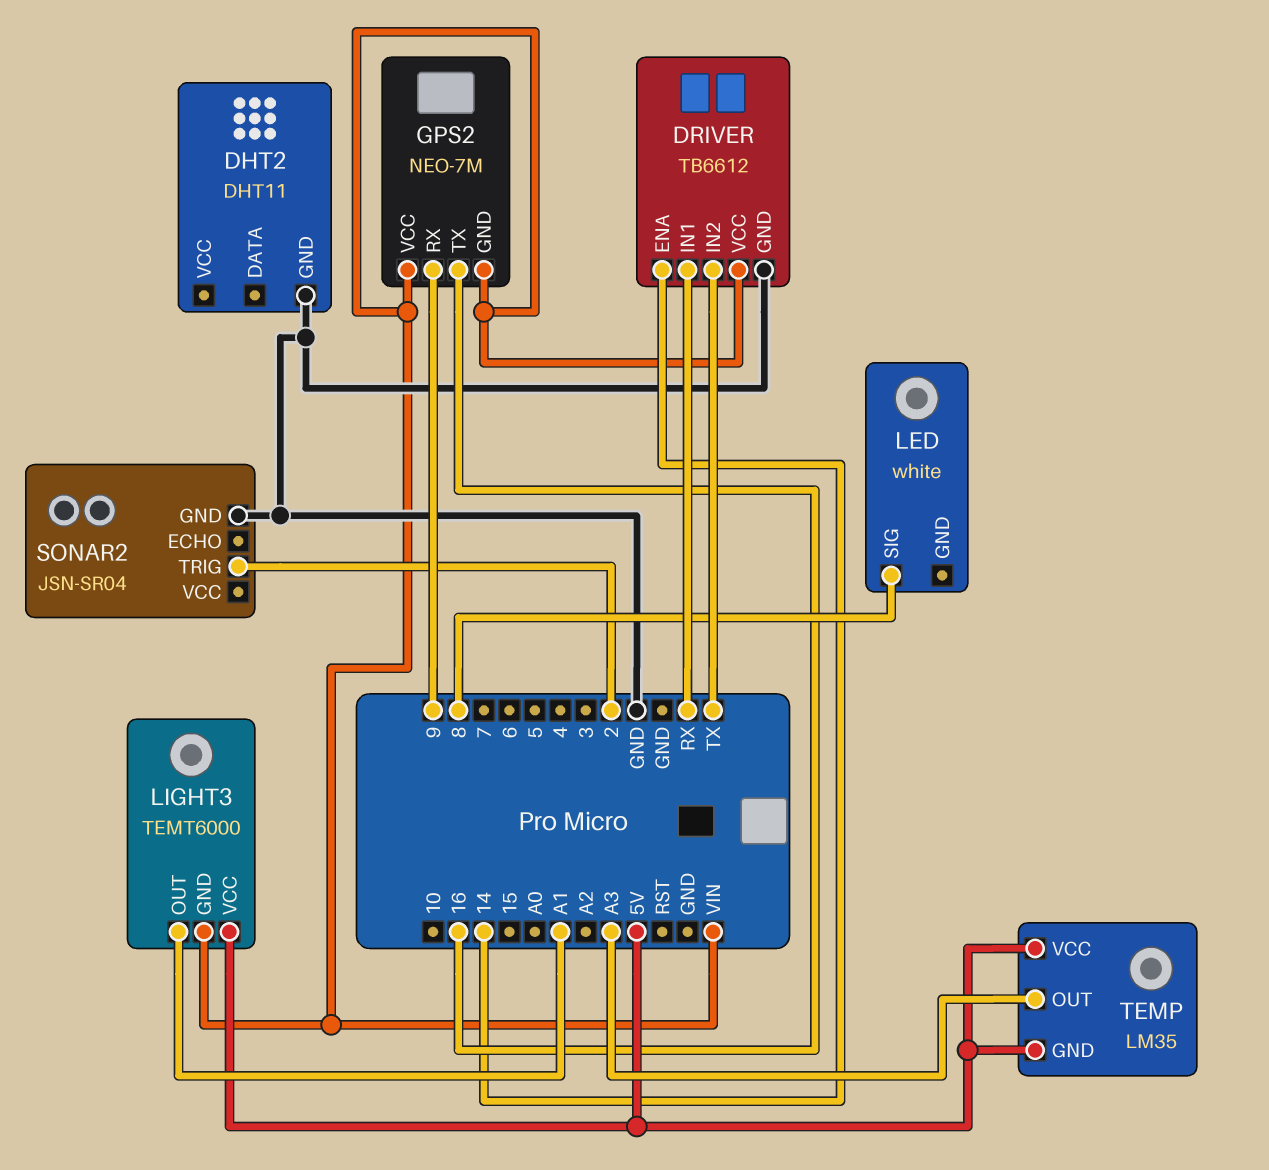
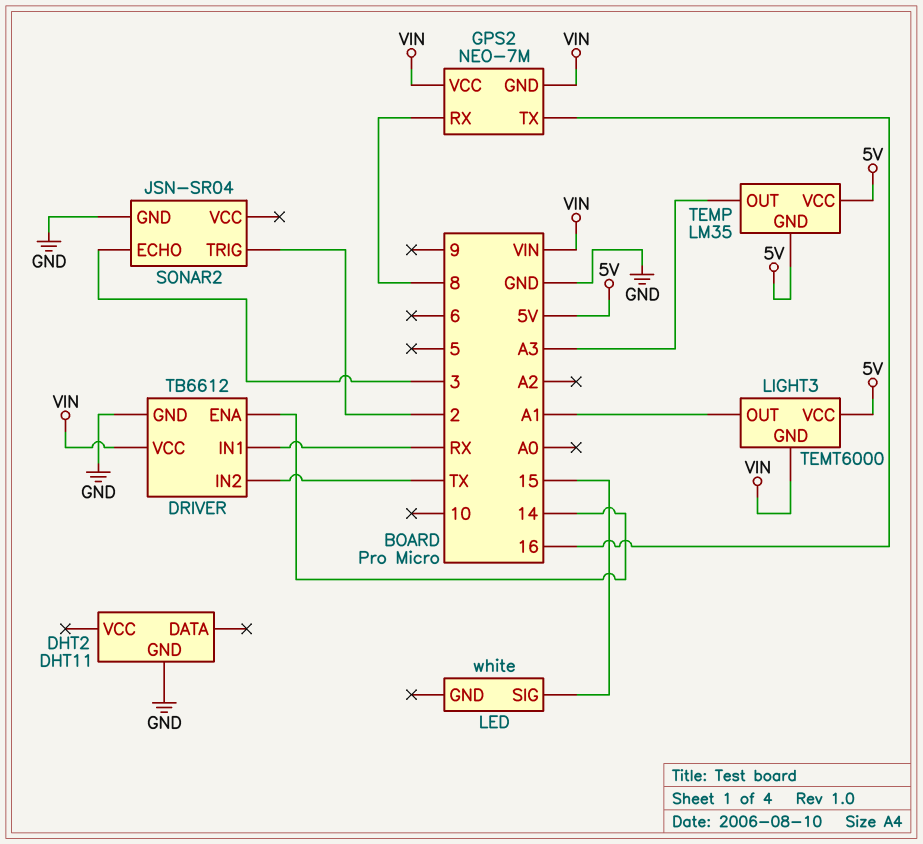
GPS2 pin RX: 9 -> 8
LED pin SIG: 8 -> 15
SONAR2 pin ECHO: none -> 3

